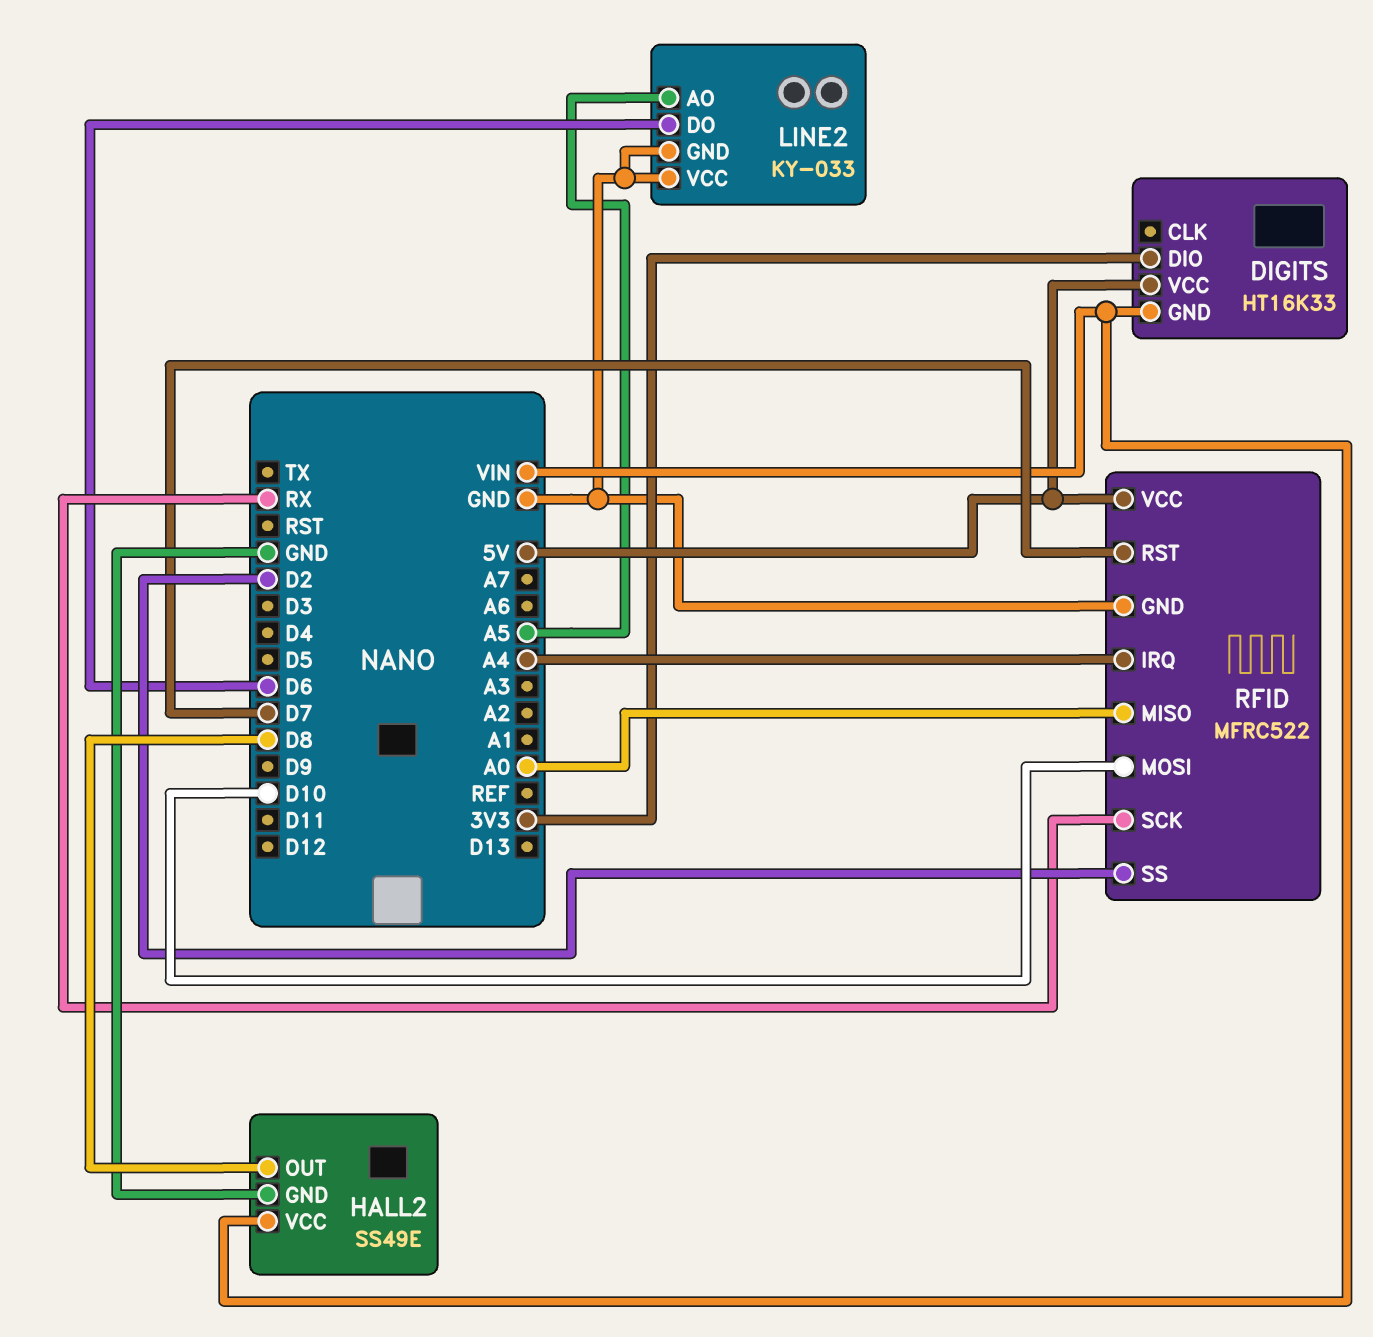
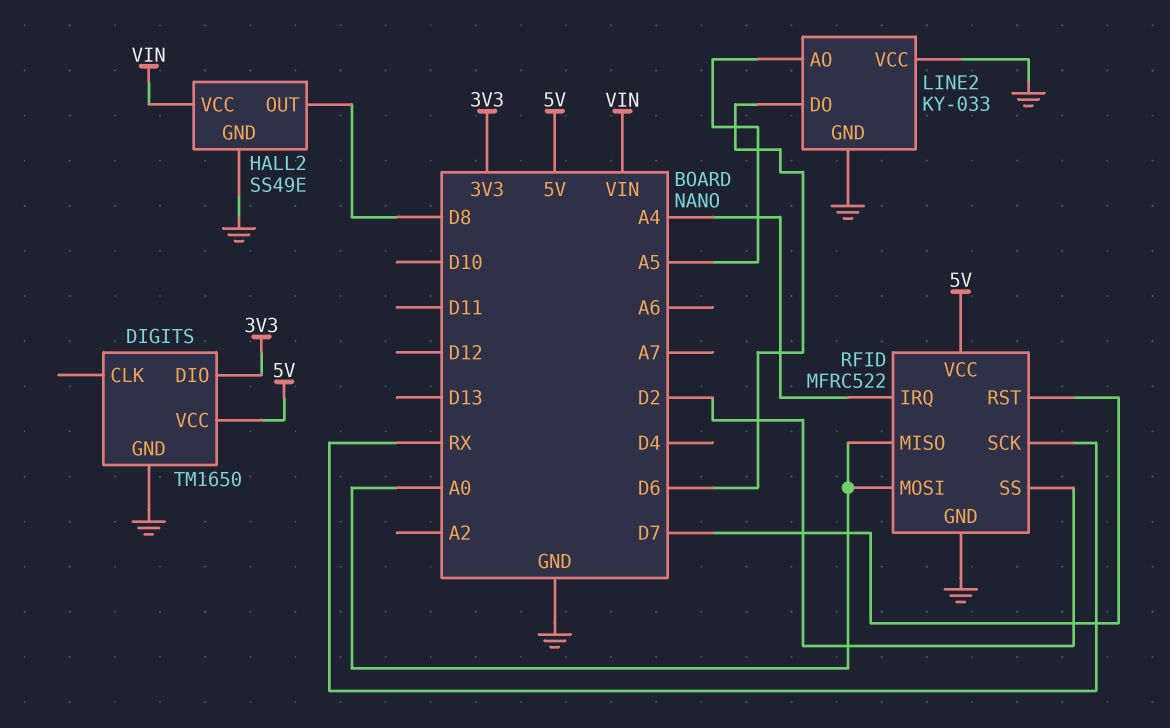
DIGITS: HT16K33 -> TM1650
DIGITS pin GND: VIN -> GND
RFID pin MOSI: D10 -> A0

